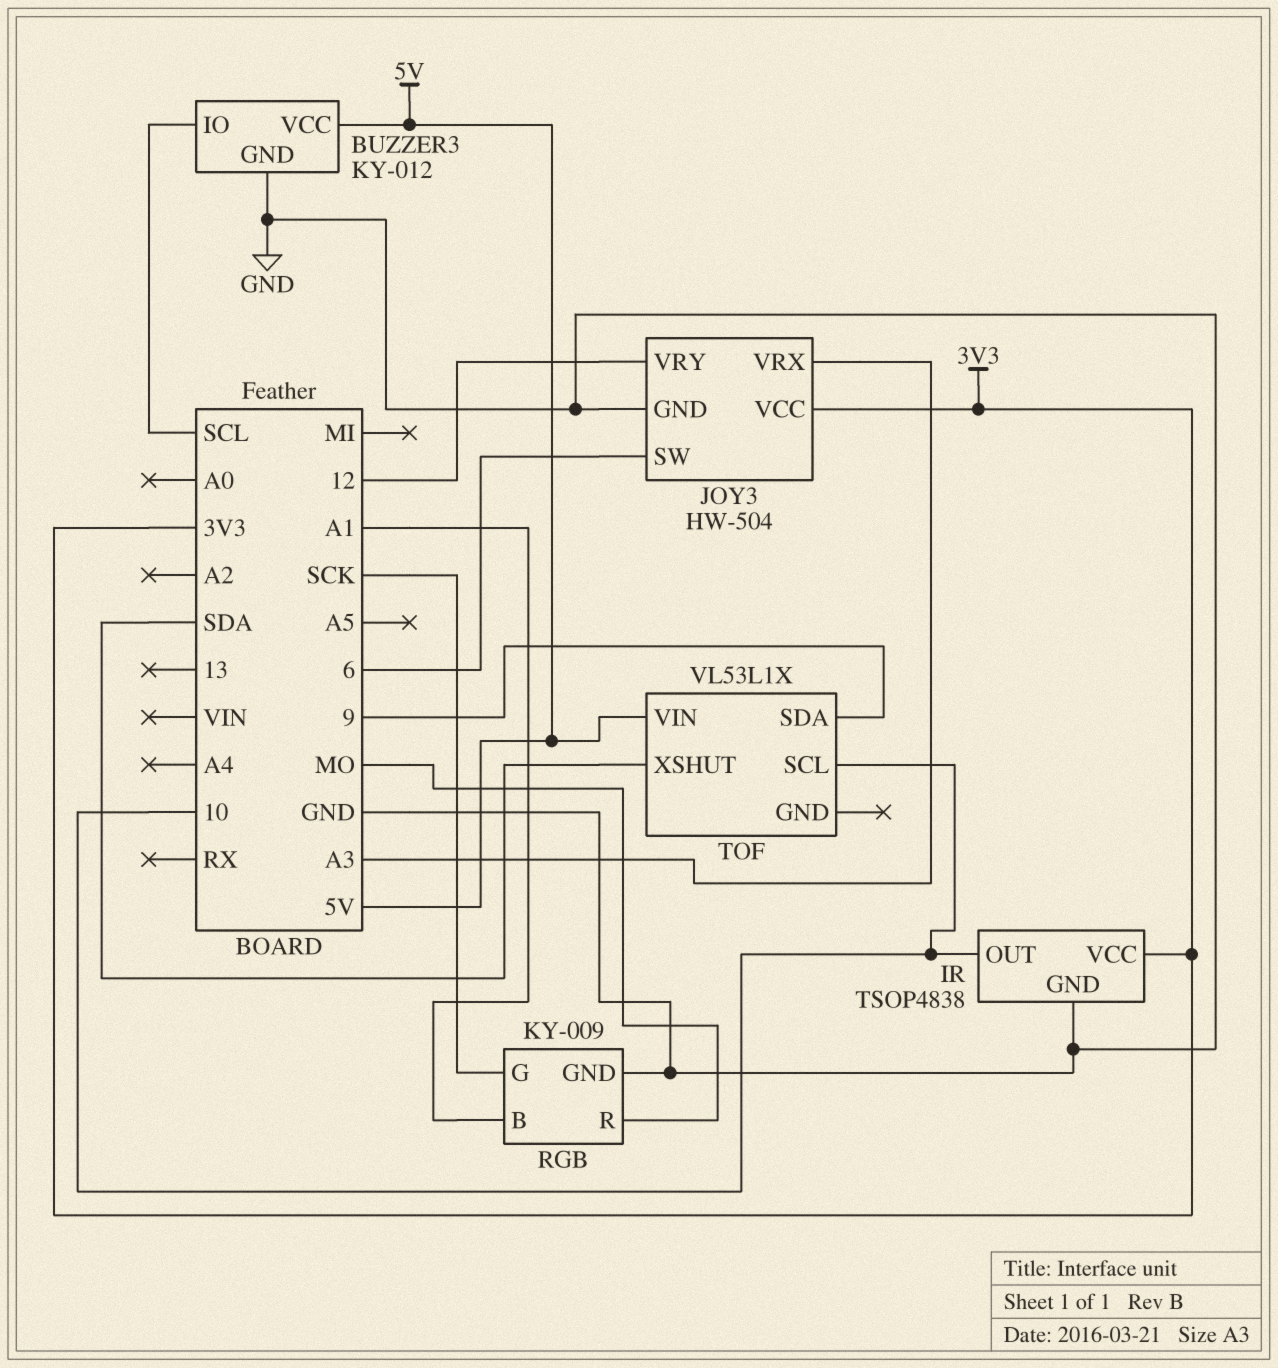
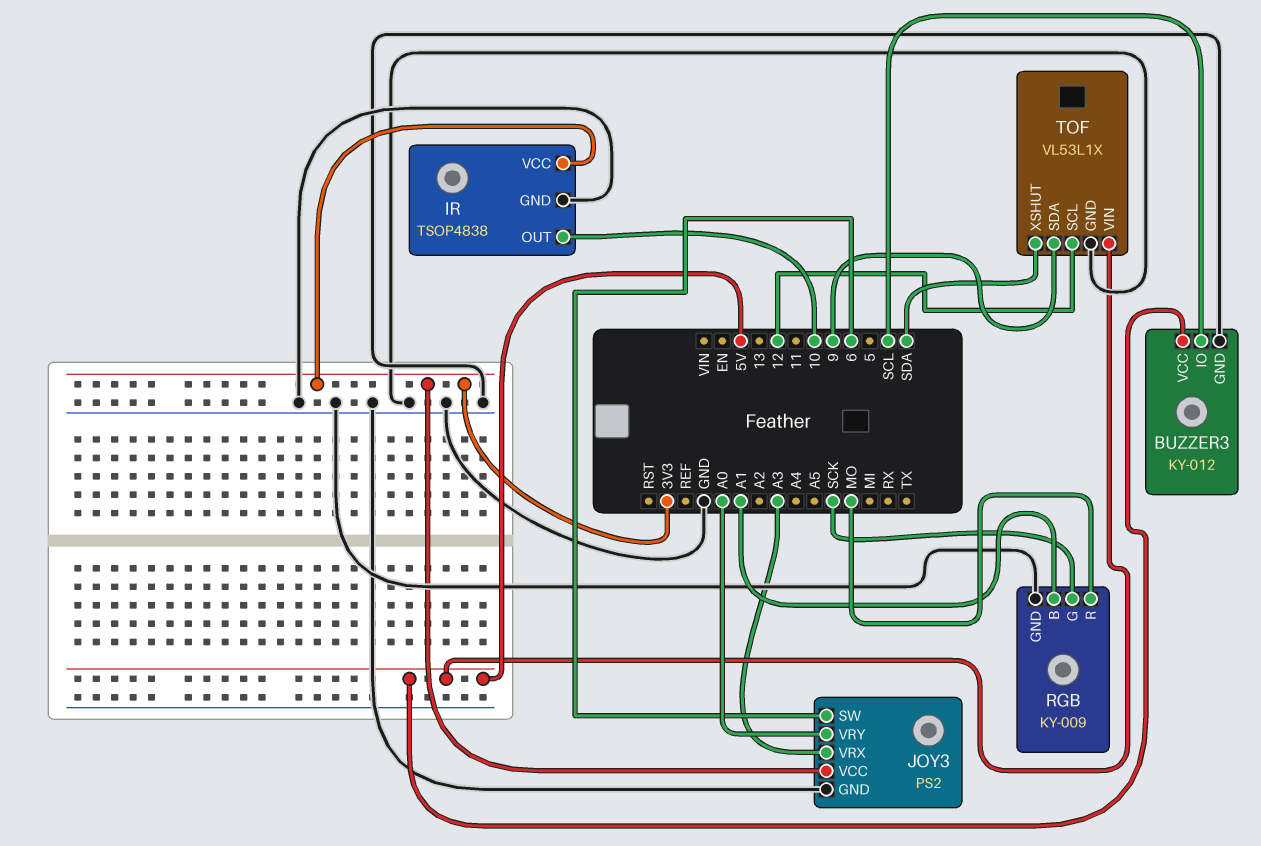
JOY3: HW-504 -> PS2
JOY3 pin VRY: 12 -> A0
TOF pin GND: none -> GND
TOF pin SCL: 10 -> 12

